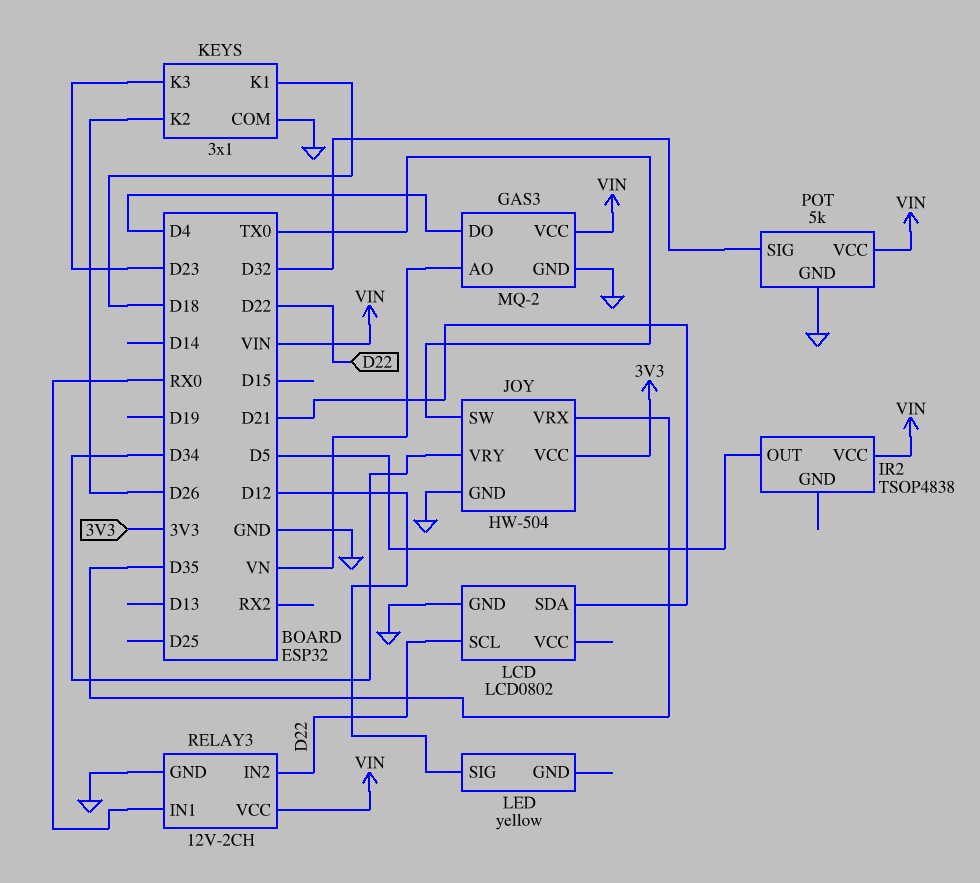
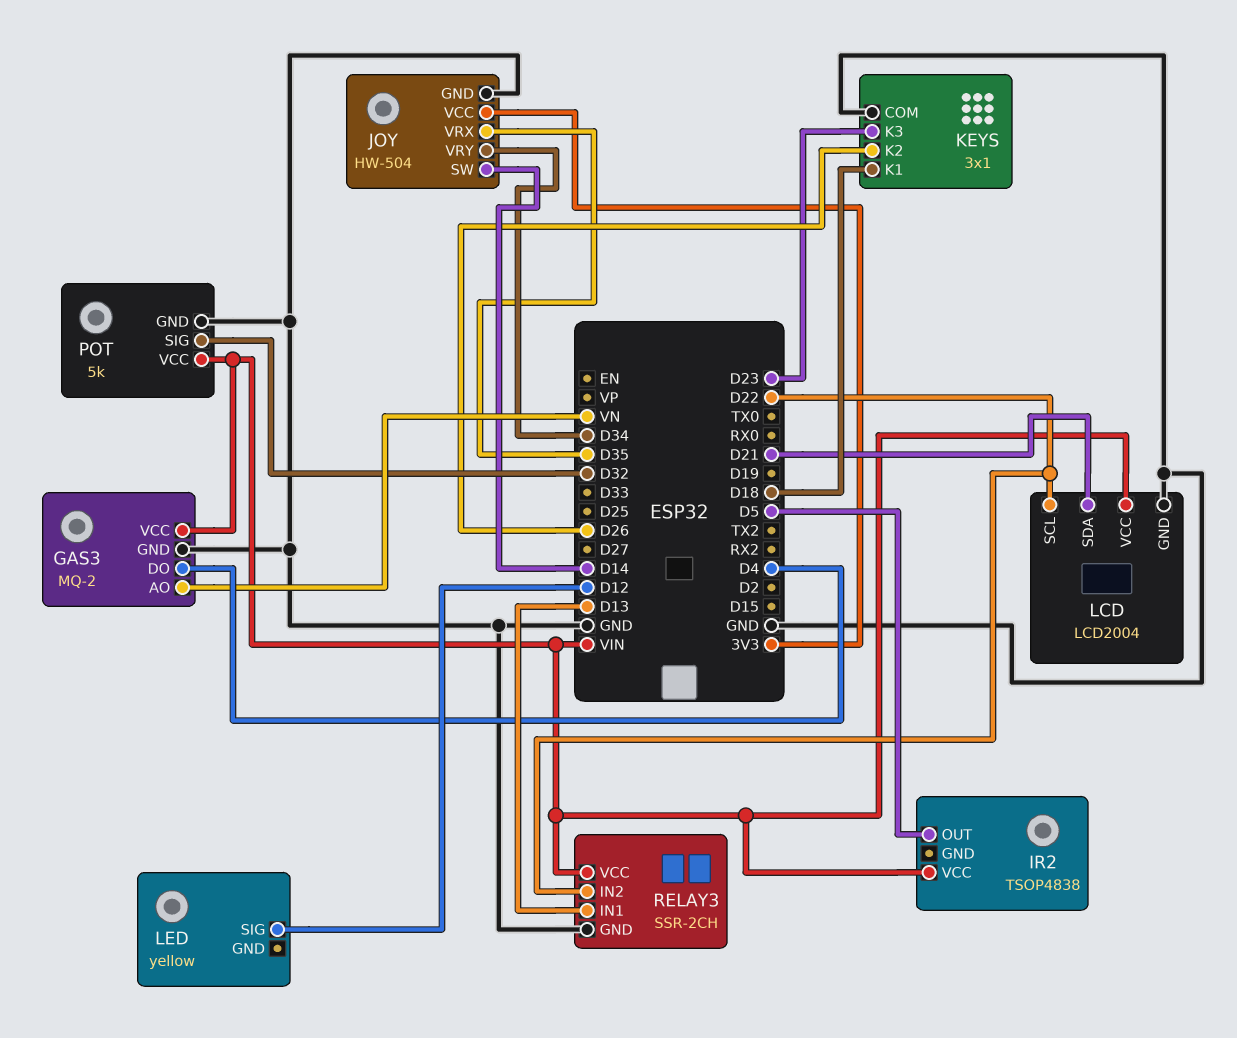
JOY pin SW: TX0 -> D14
LCD: LCD0802 -> LCD2004
LCD pin VCC: none -> VIN
RELAY3: 12V-2CH -> SSR-2CH
RELAY3 pin IN1: RX0 -> D13

